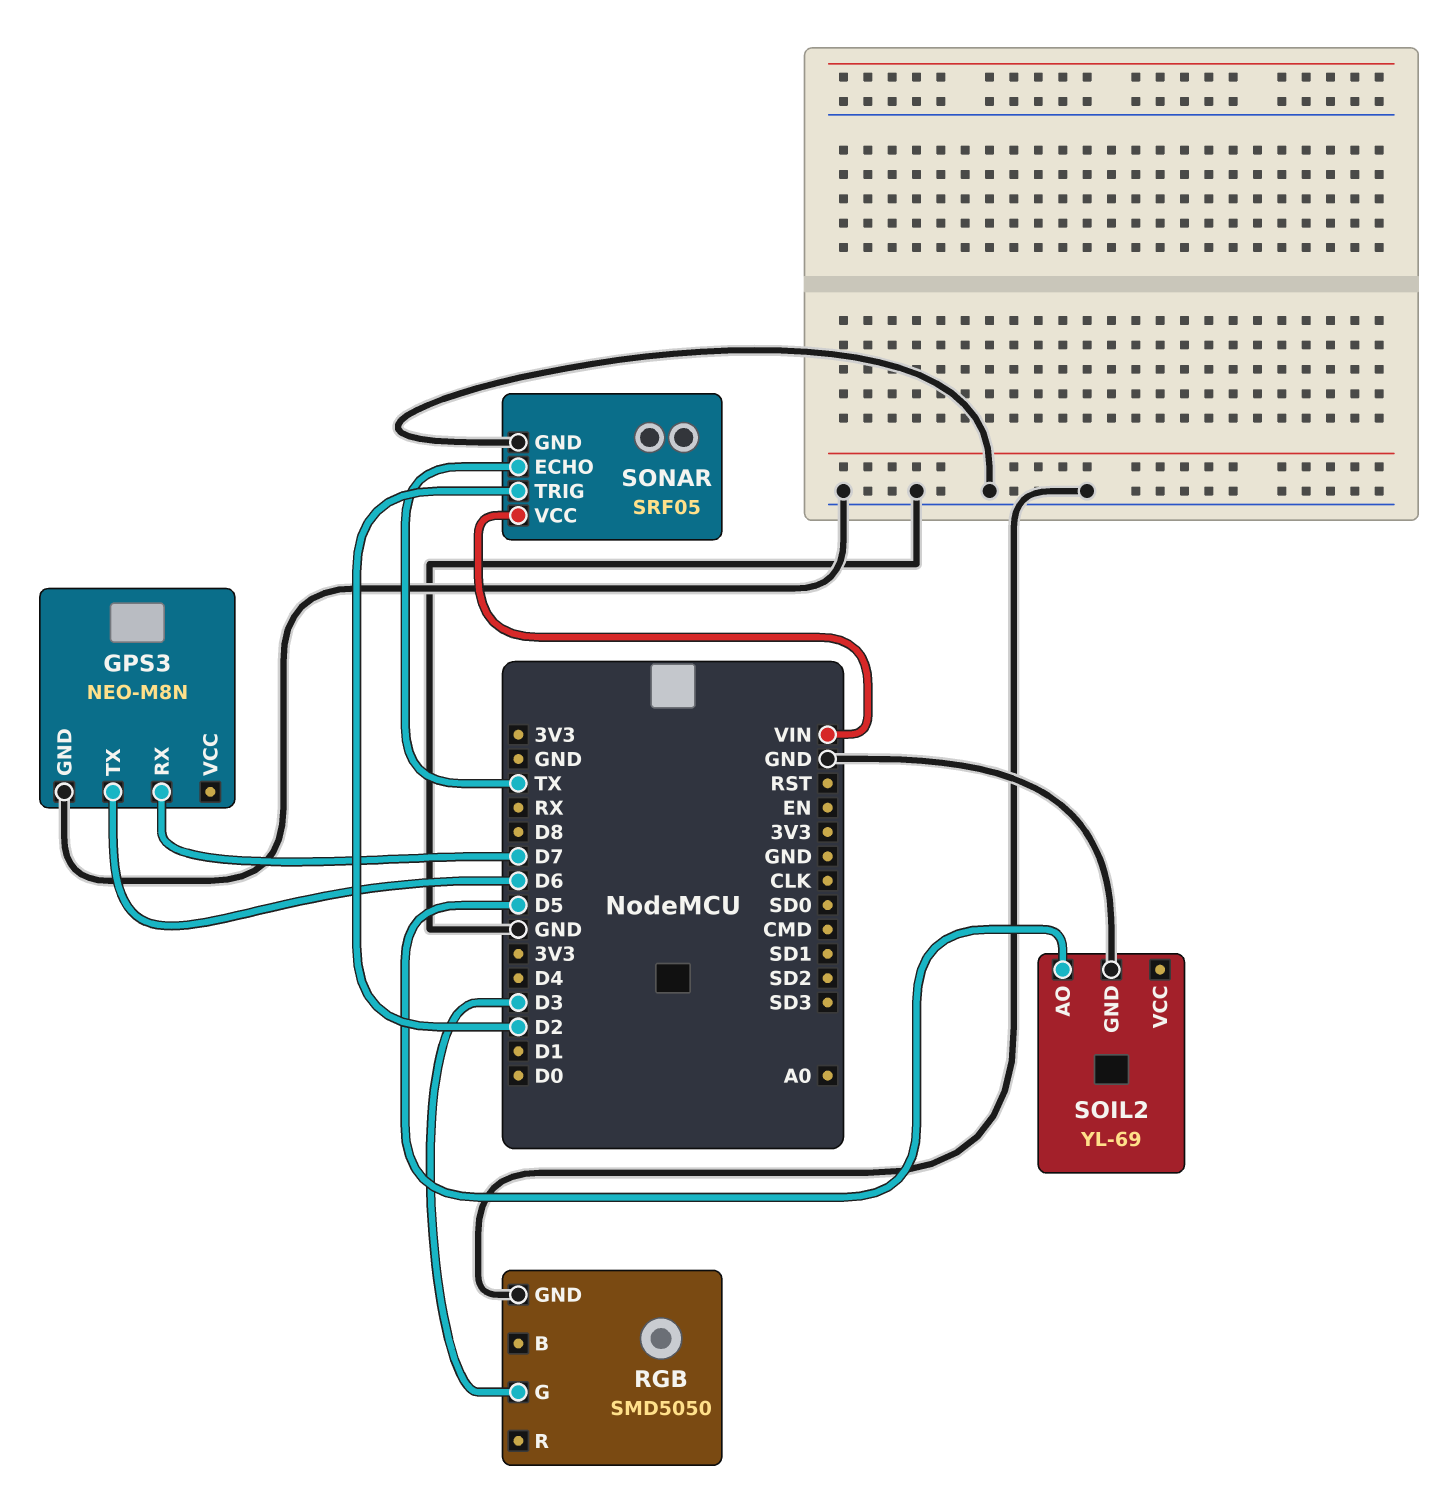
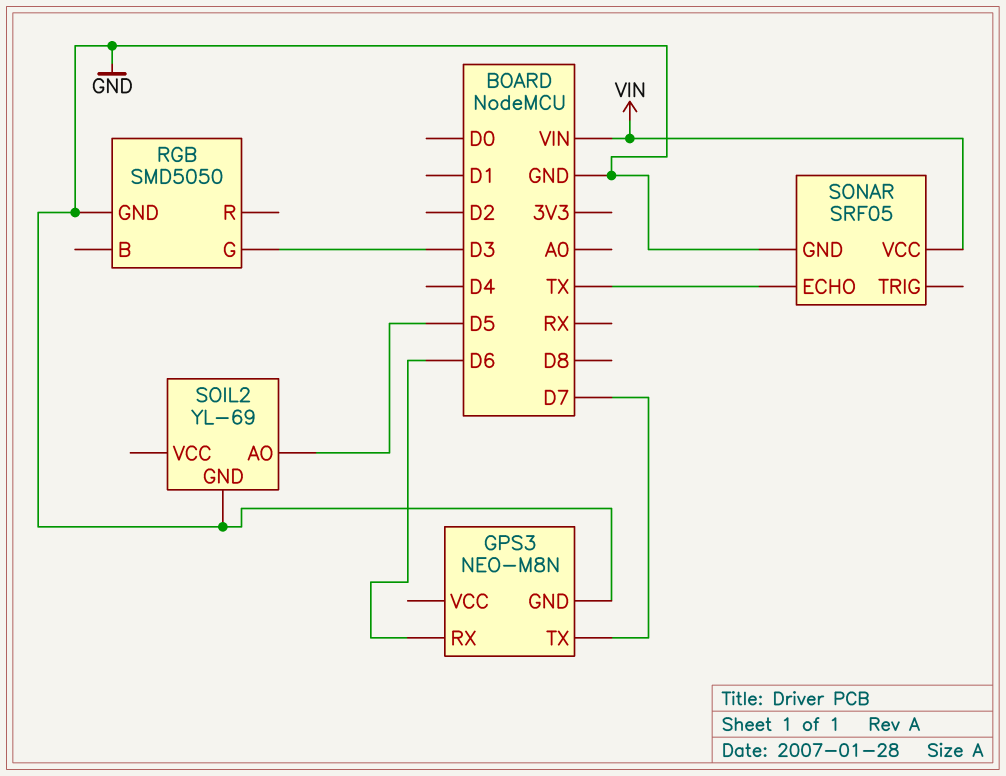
GPS3 pin RX: D7 -> D6
GPS3 pin TX: D6 -> D7
SONAR pin TRIG: D2 -> none

